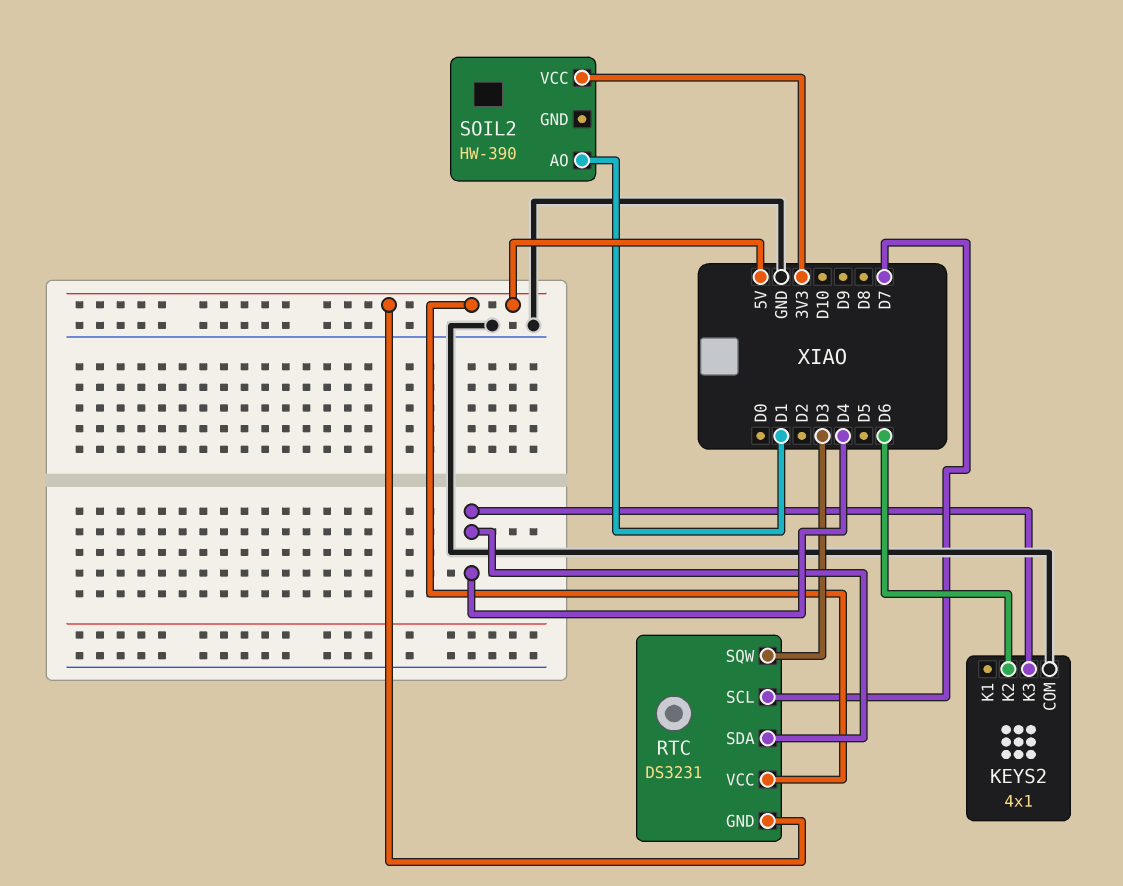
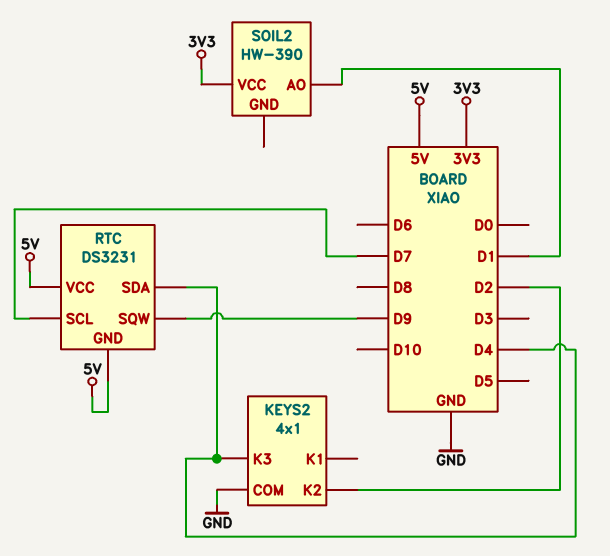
KEYS2 pin K2: D6 -> D2
RTC pin SQW: D3 -> D9

